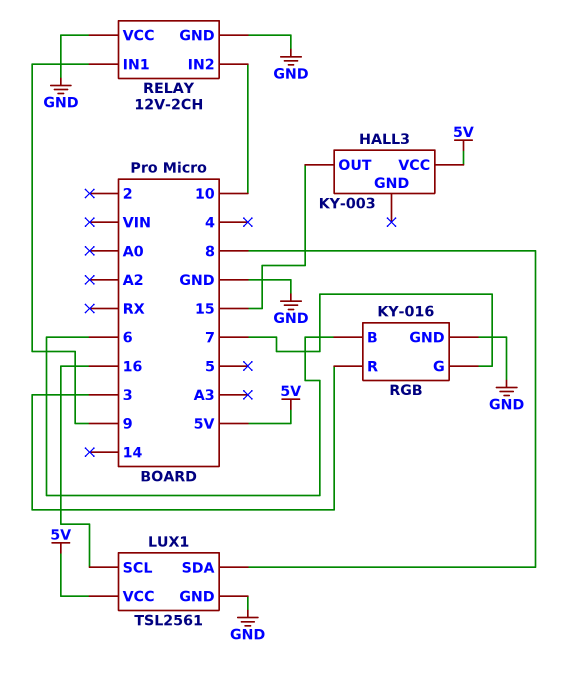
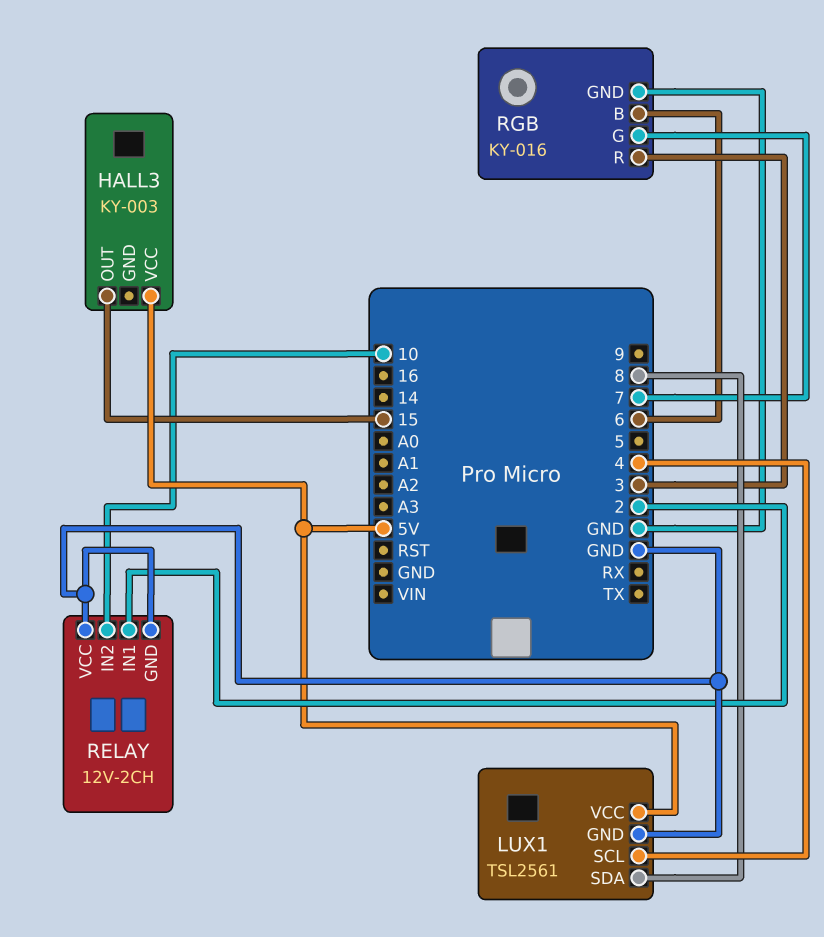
LUX1 pin SCL: 16 -> 4
RELAY pin IN1: 9 -> 2

